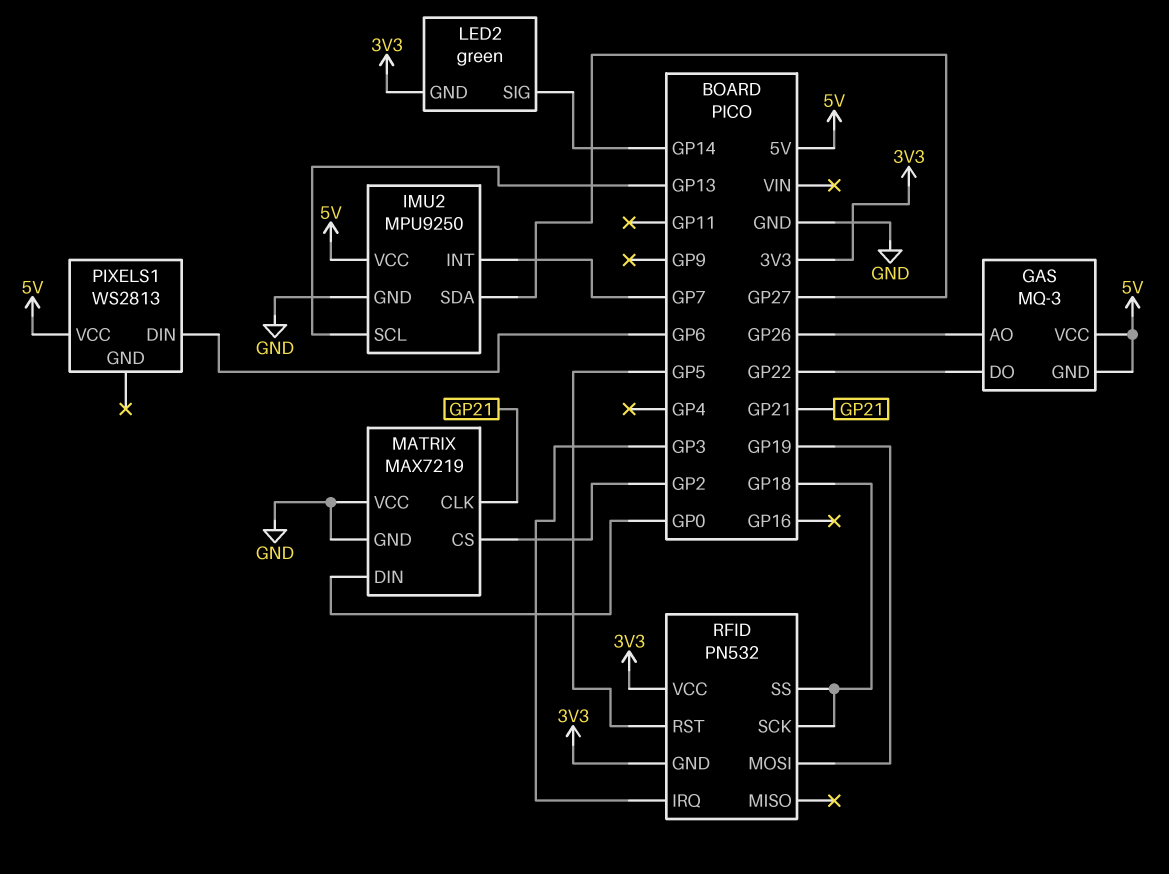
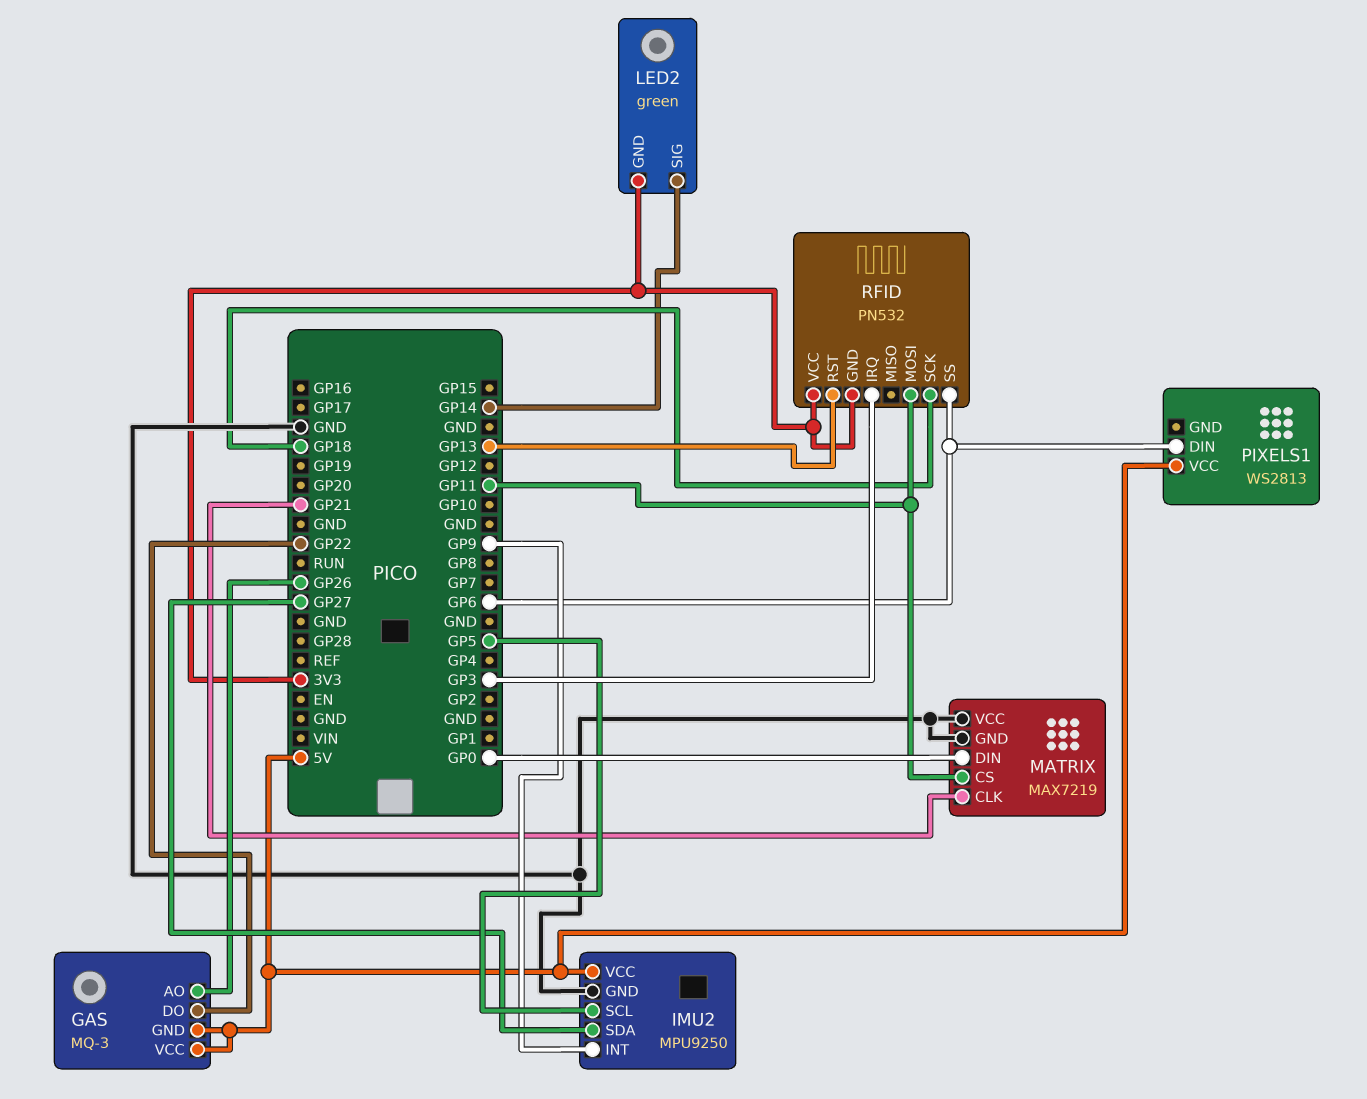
IMU2 pin INT: GP7 -> GP9
IMU2 pin SCL: GP13 -> GP5
MATRIX pin CS: GP2 -> GP11
RFID pin MOSI: GP19 -> GP11
RFID pin RST: GP5 -> GP13
RFID pin SS: GP18 -> GP6

